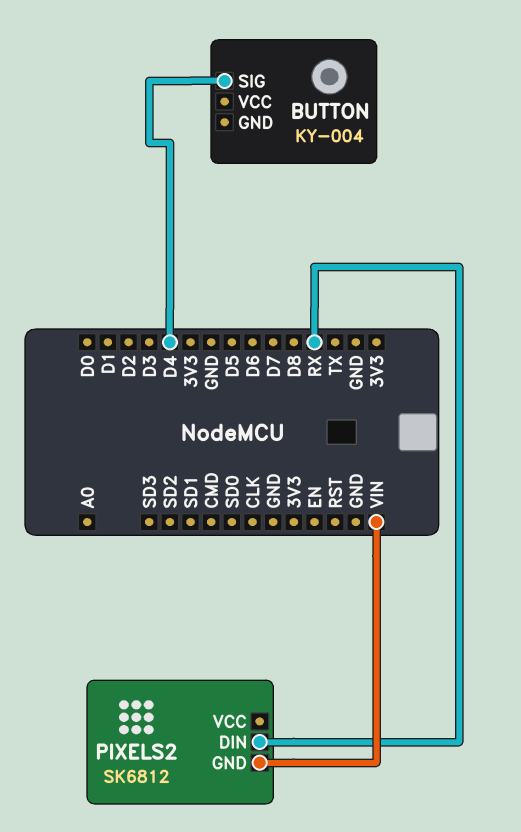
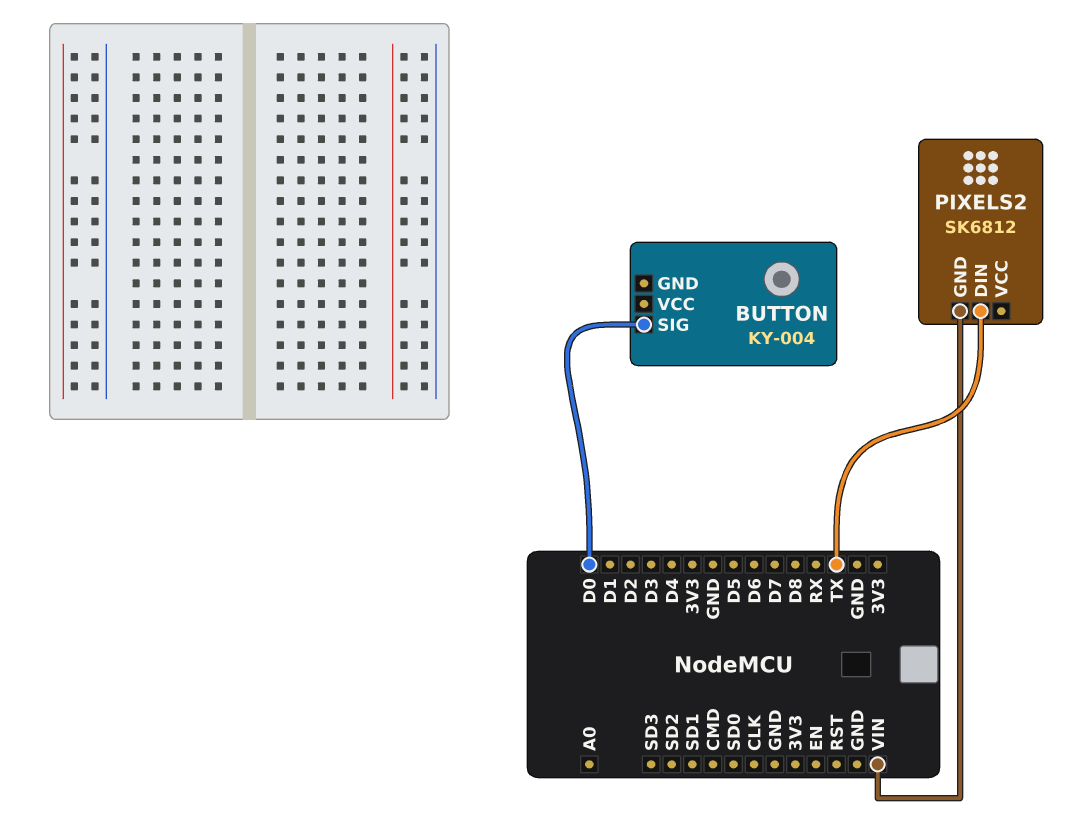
BUTTON pin SIG: D4 -> D0
PIXELS2 pin DIN: RX -> TX

